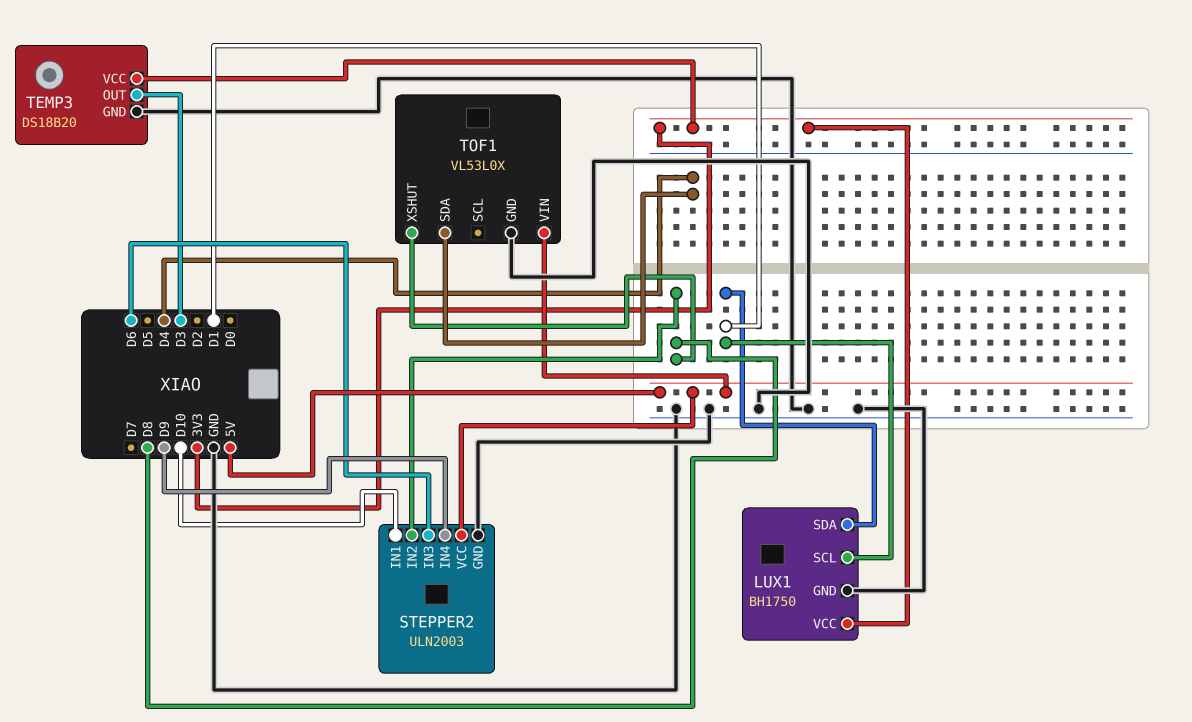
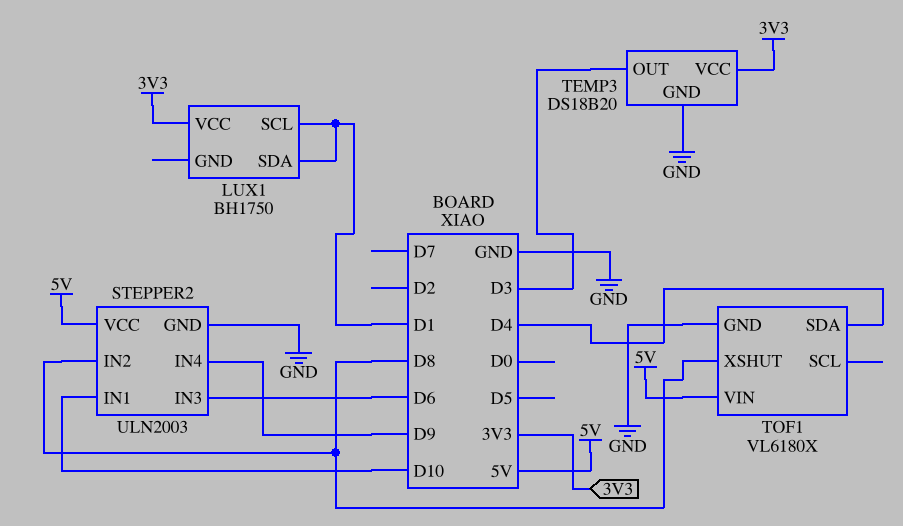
LUX1 pin GND: GND -> none
TOF1: VL53L0X -> VL6180X

